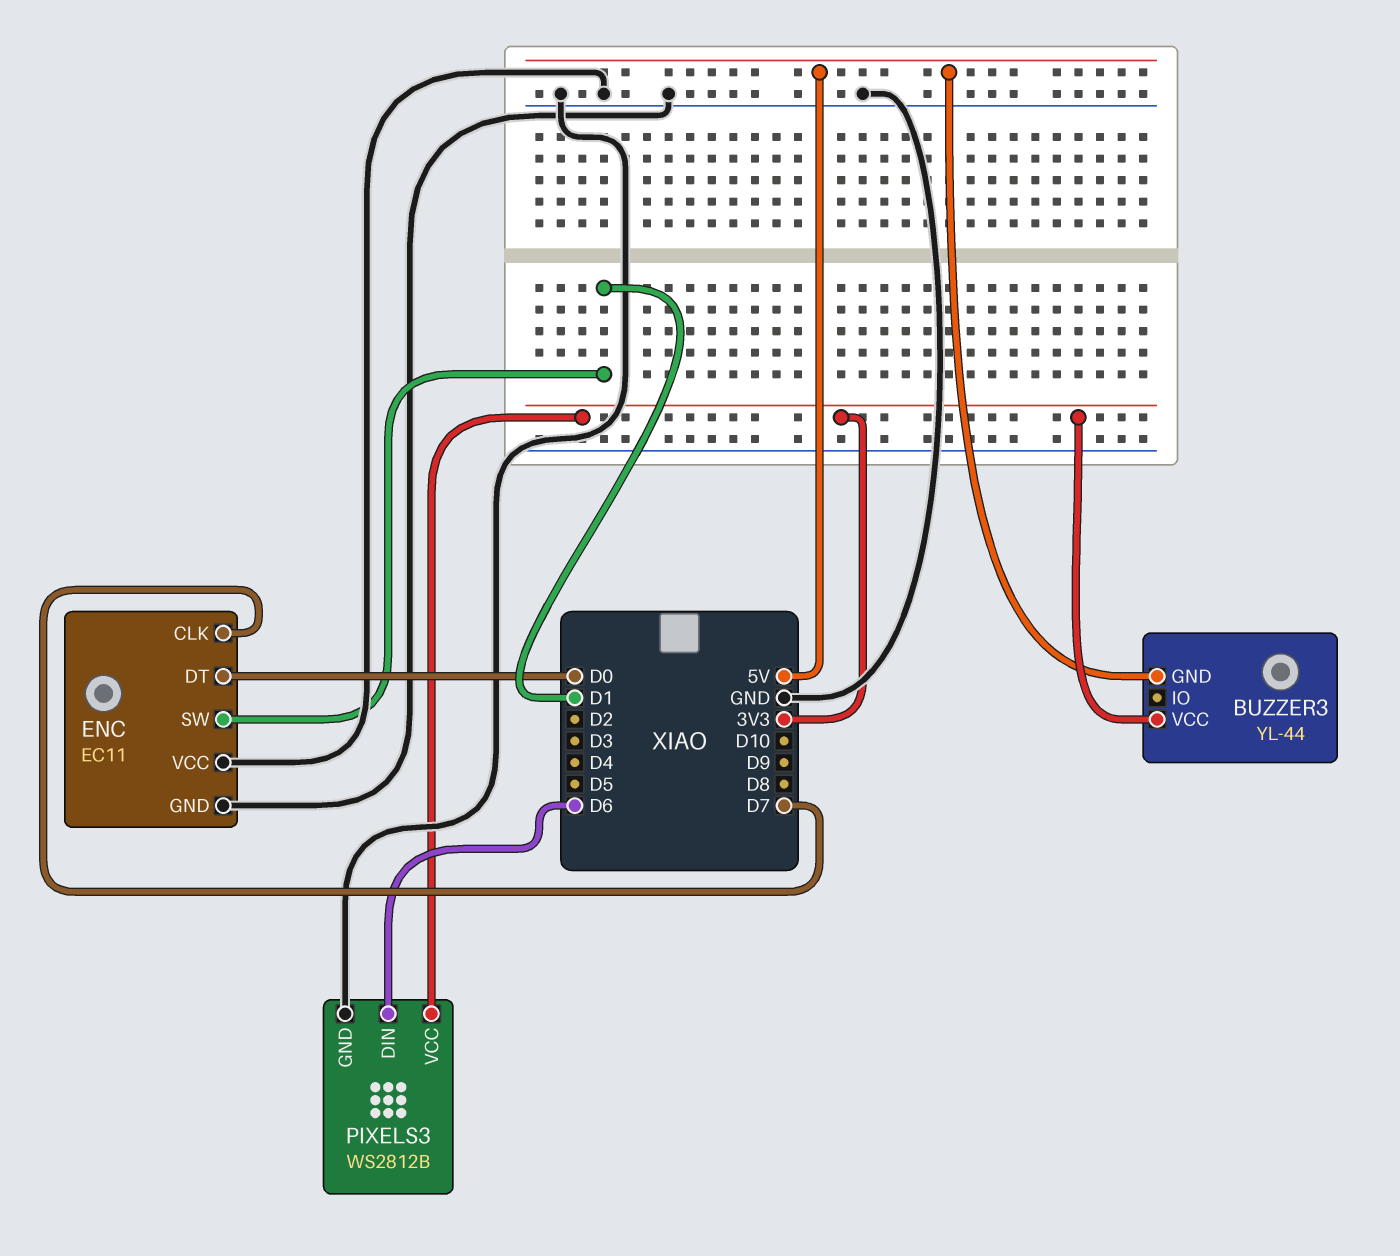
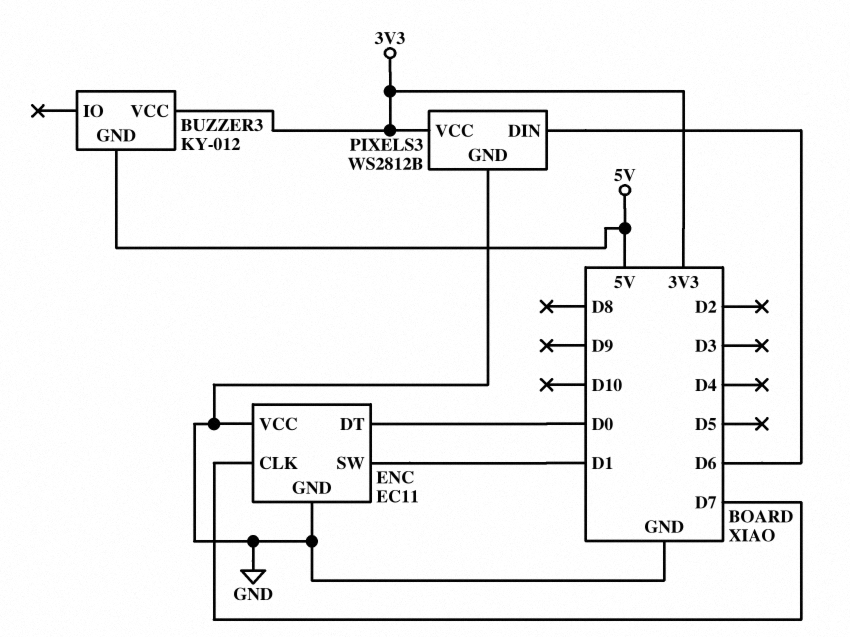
BUZZER3: YL-44 -> KY-012

